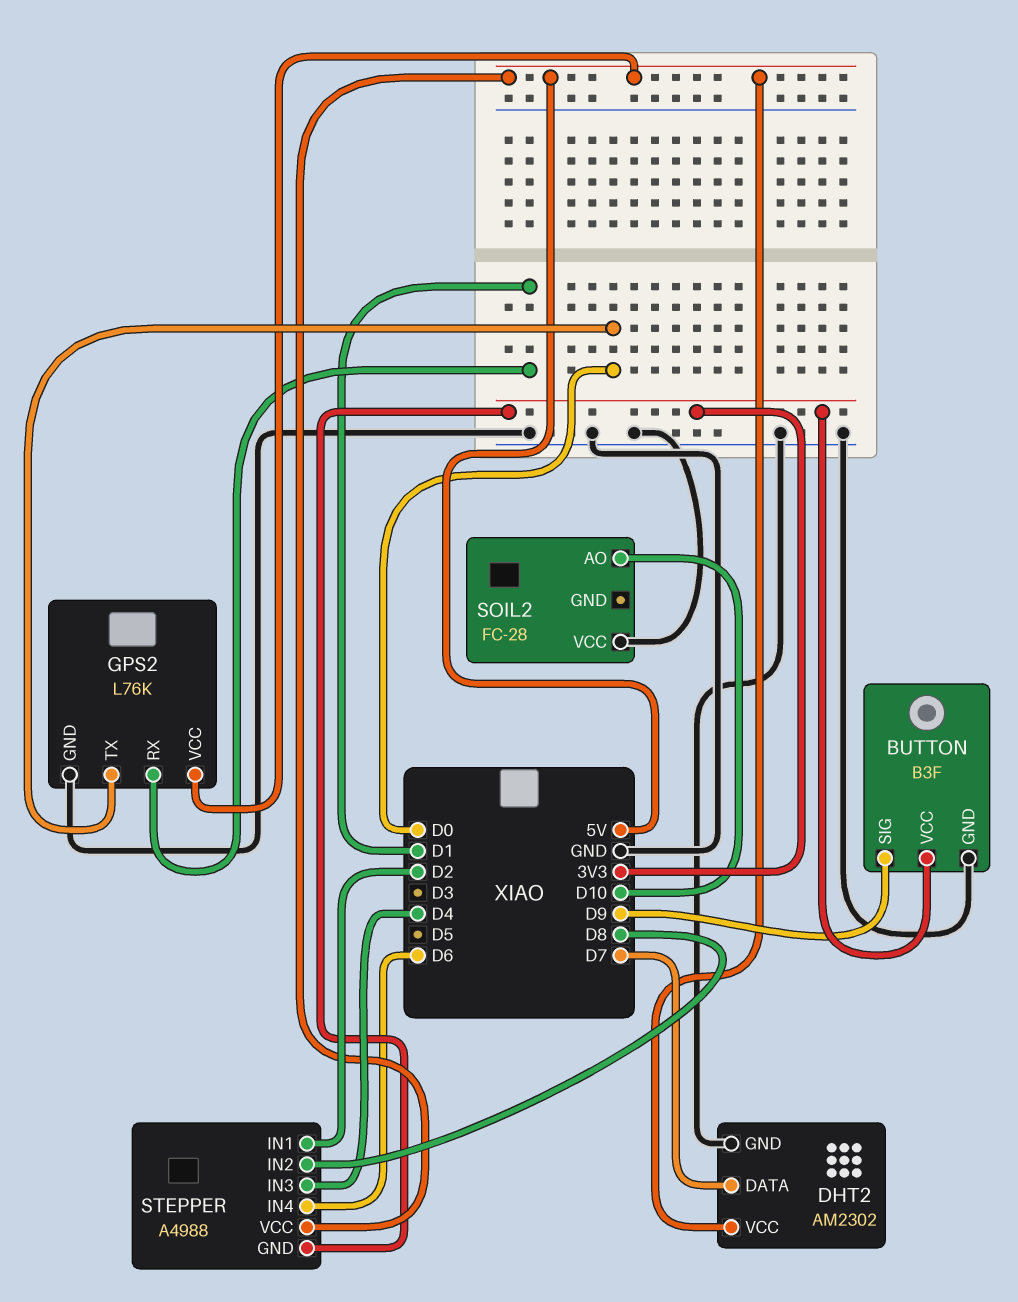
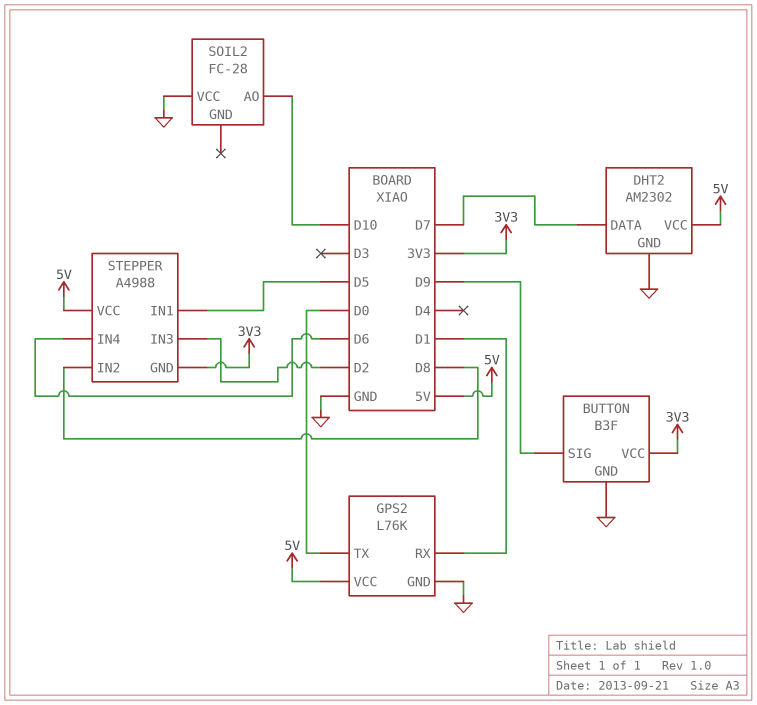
STEPPER pin IN1: D2 -> D5
STEPPER pin IN3: D4 -> D2

